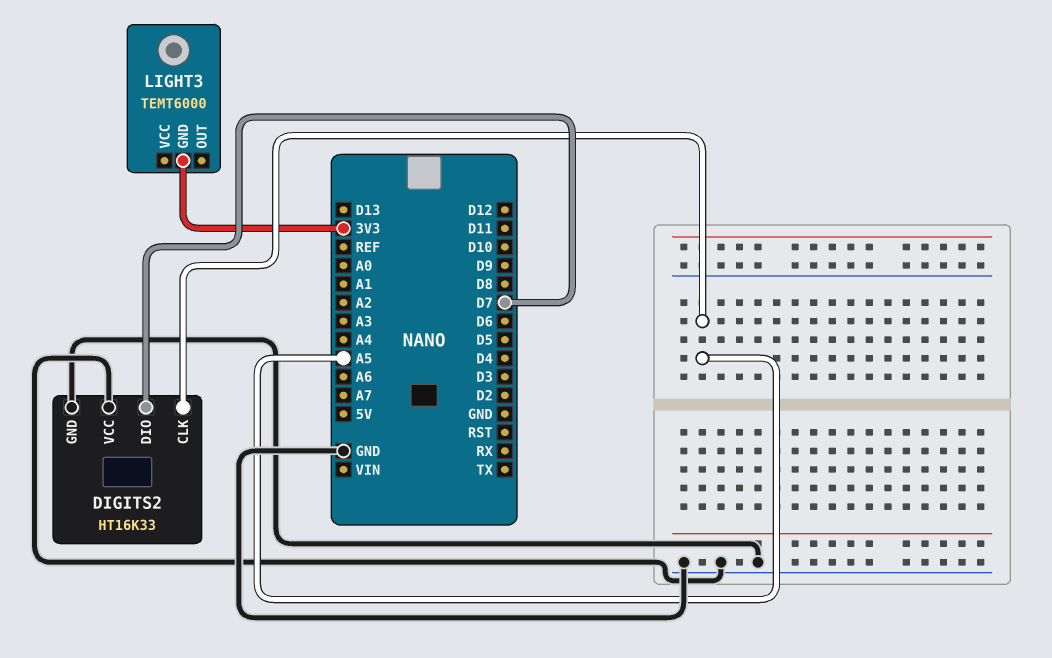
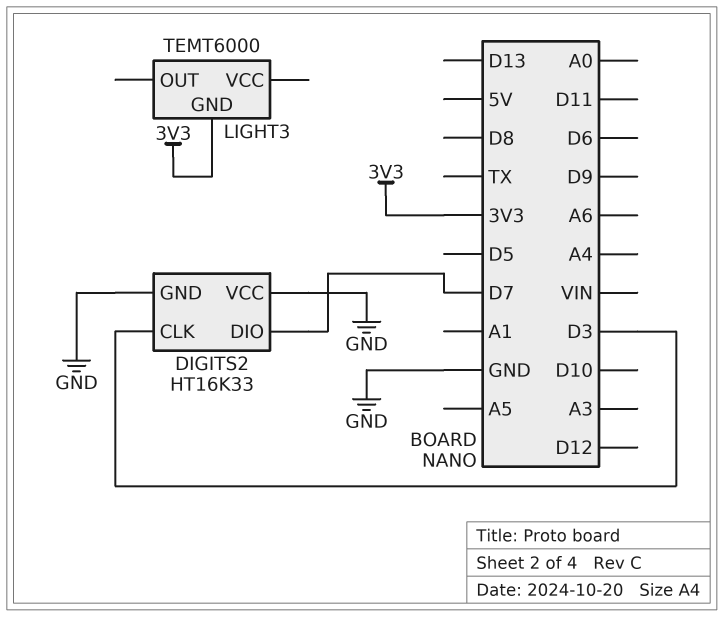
DIGITS2 pin CLK: A5 -> D3

